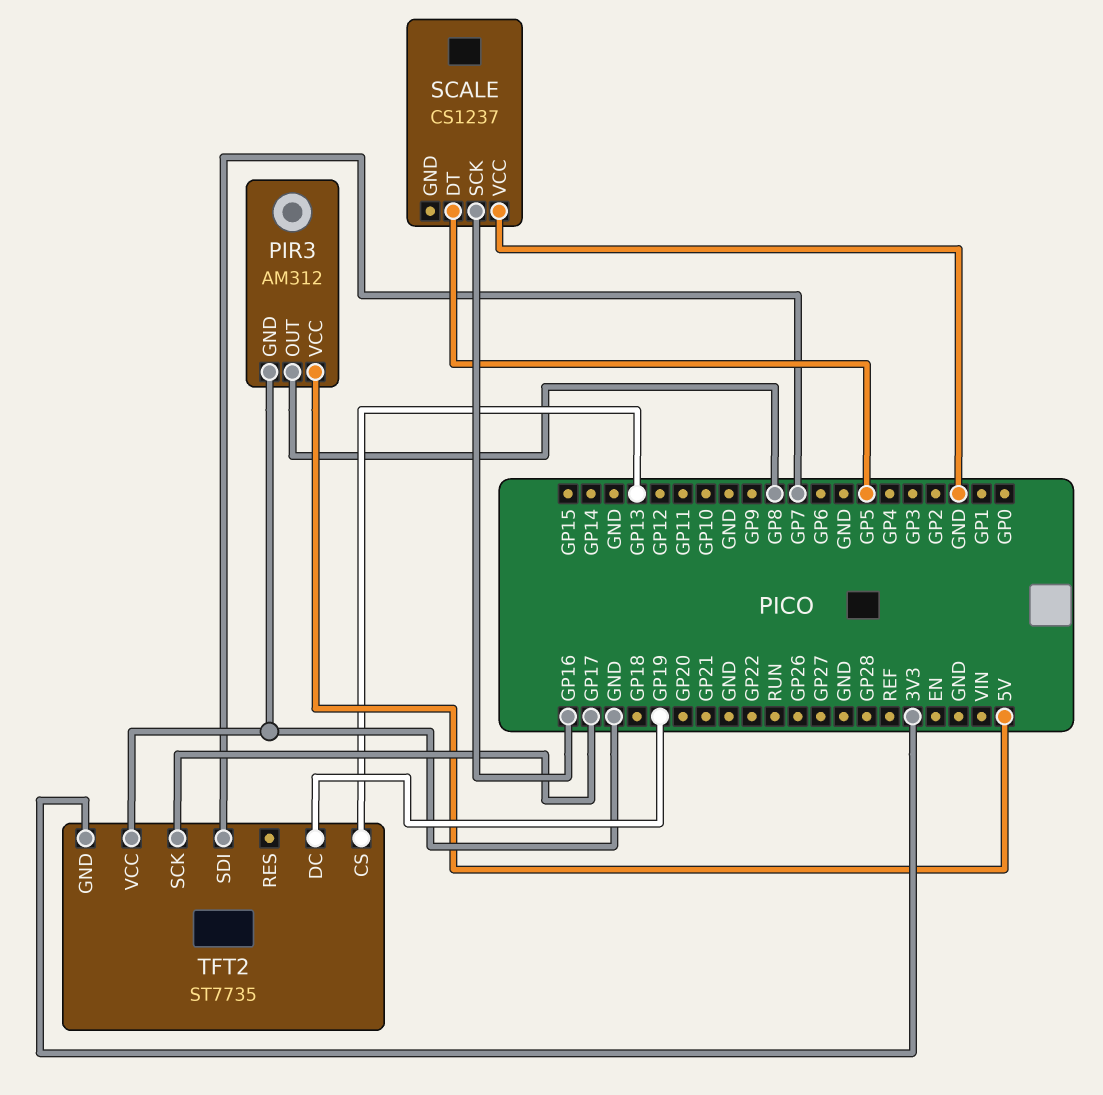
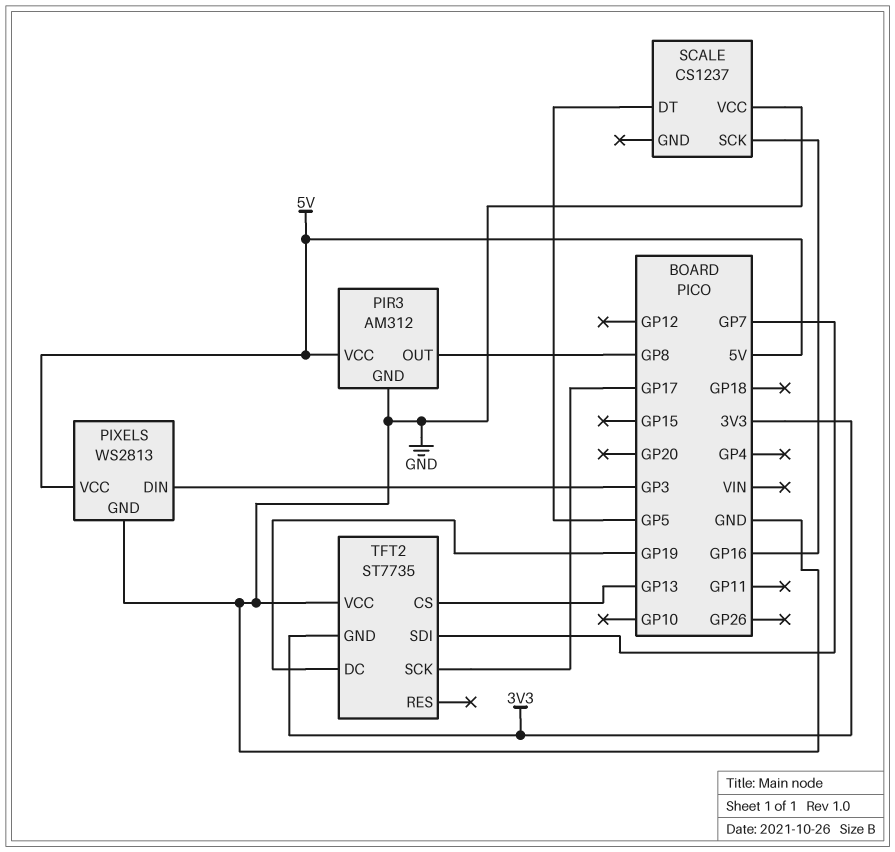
PIXELS: none -> WS2813
PIXELS pin DIN: none -> GP3
PIXELS pin GND: none -> GND
PIXELS pin VCC: none -> 5V

